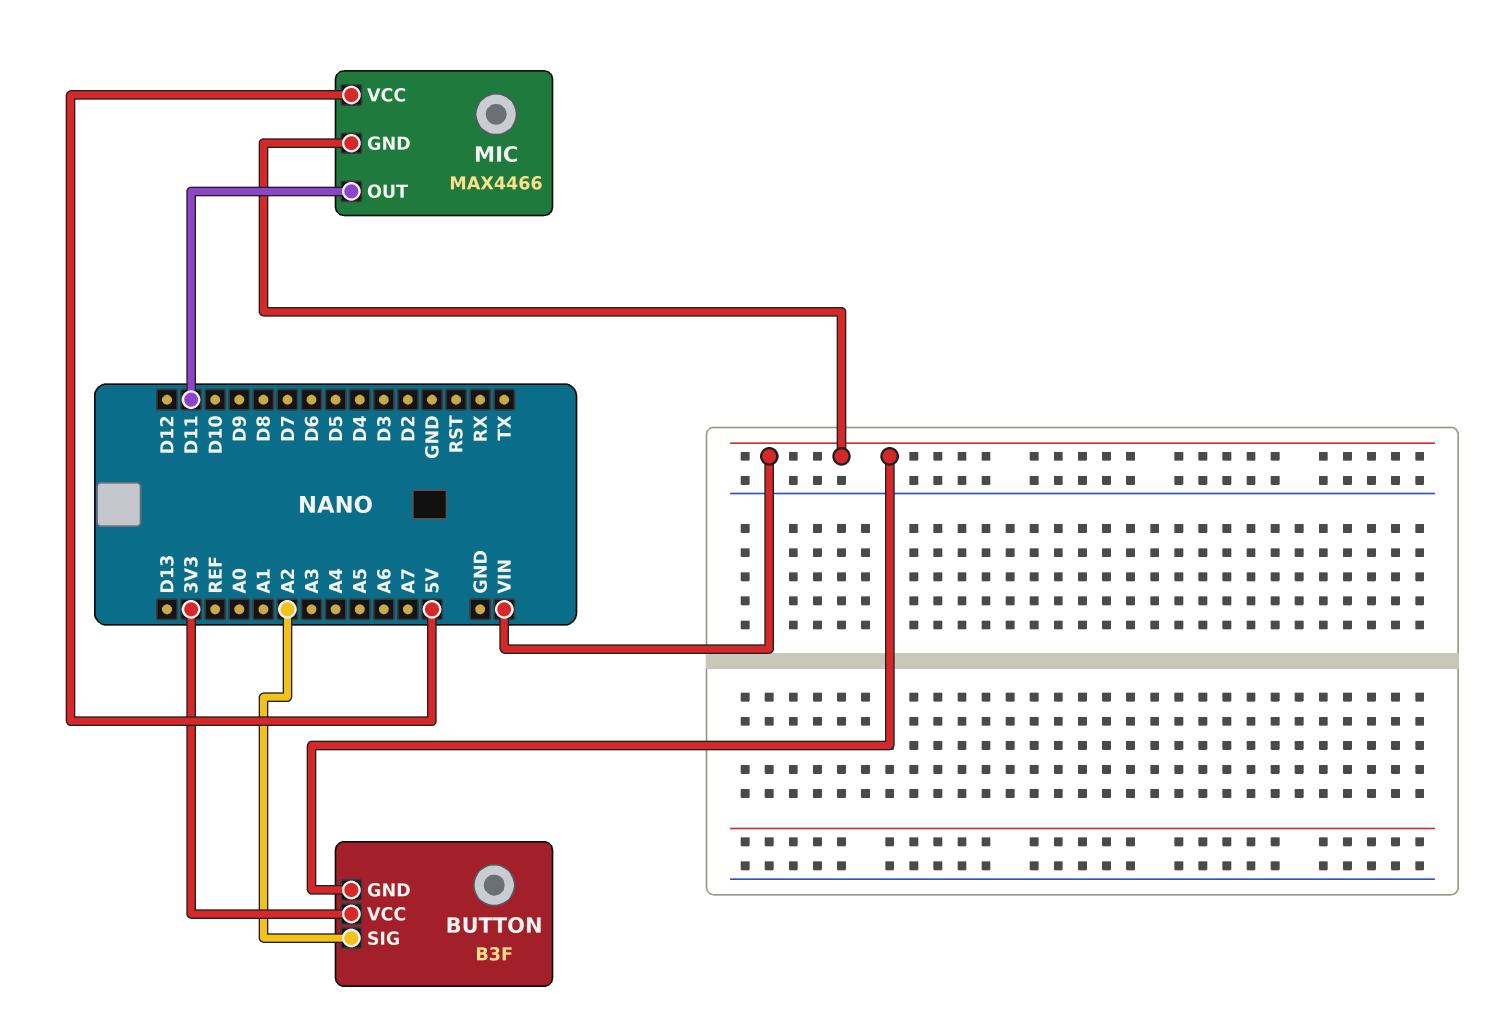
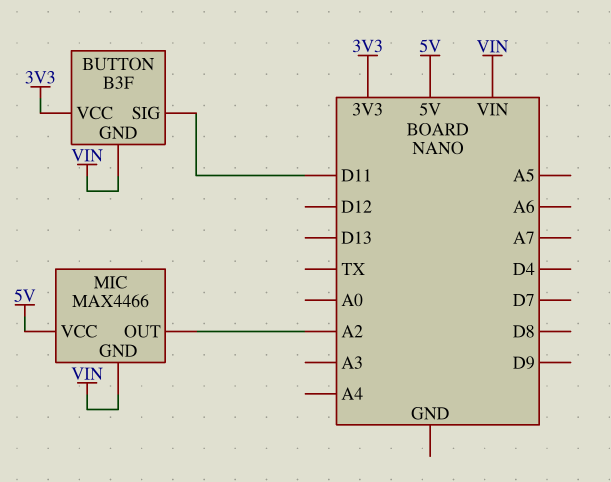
BUTTON pin SIG: A2 -> D11
MIC pin OUT: D11 -> A2

